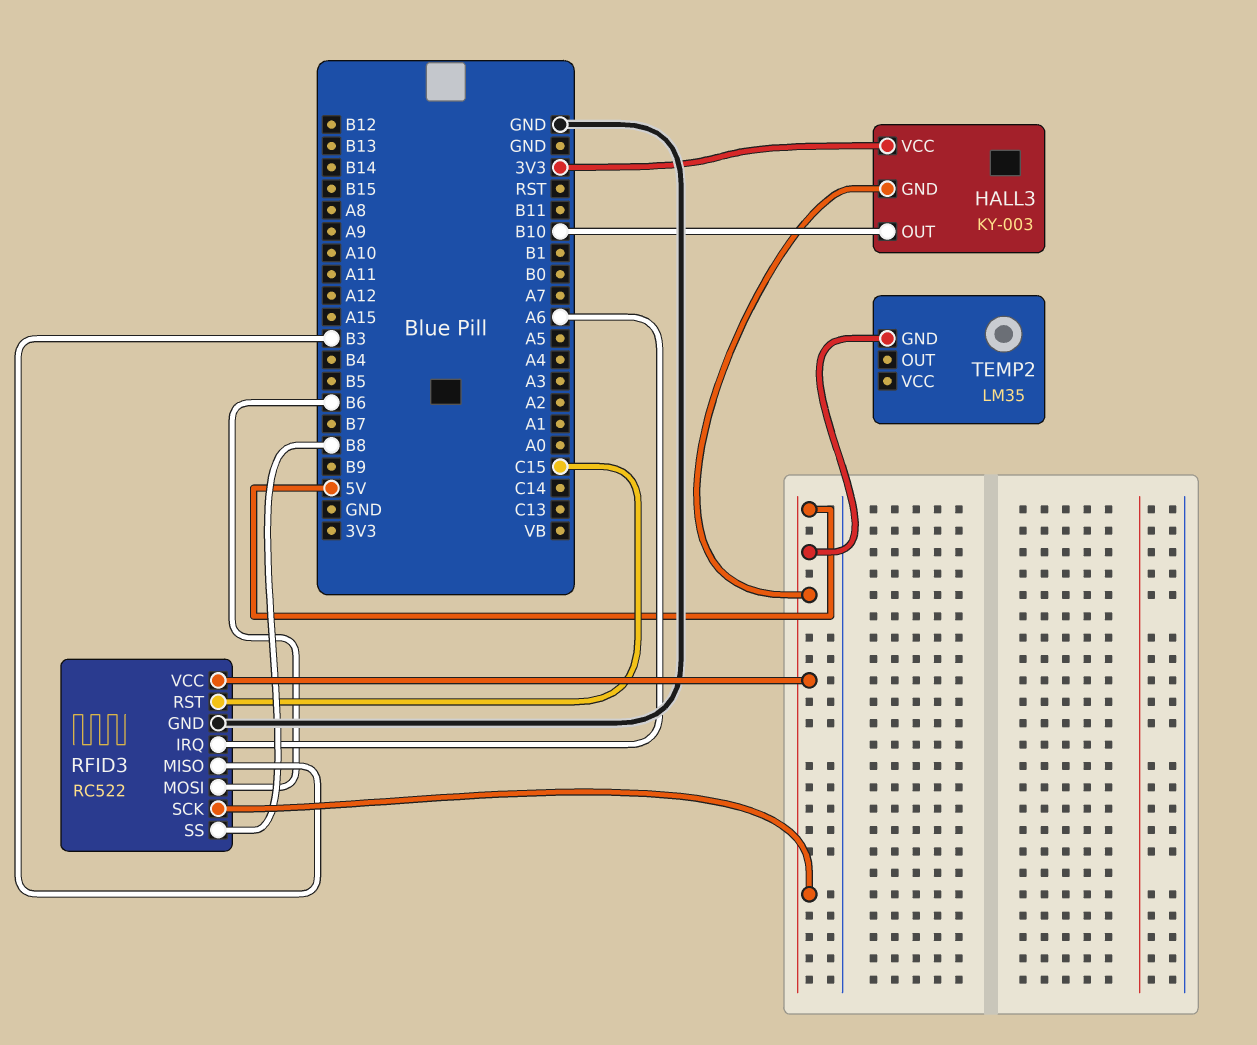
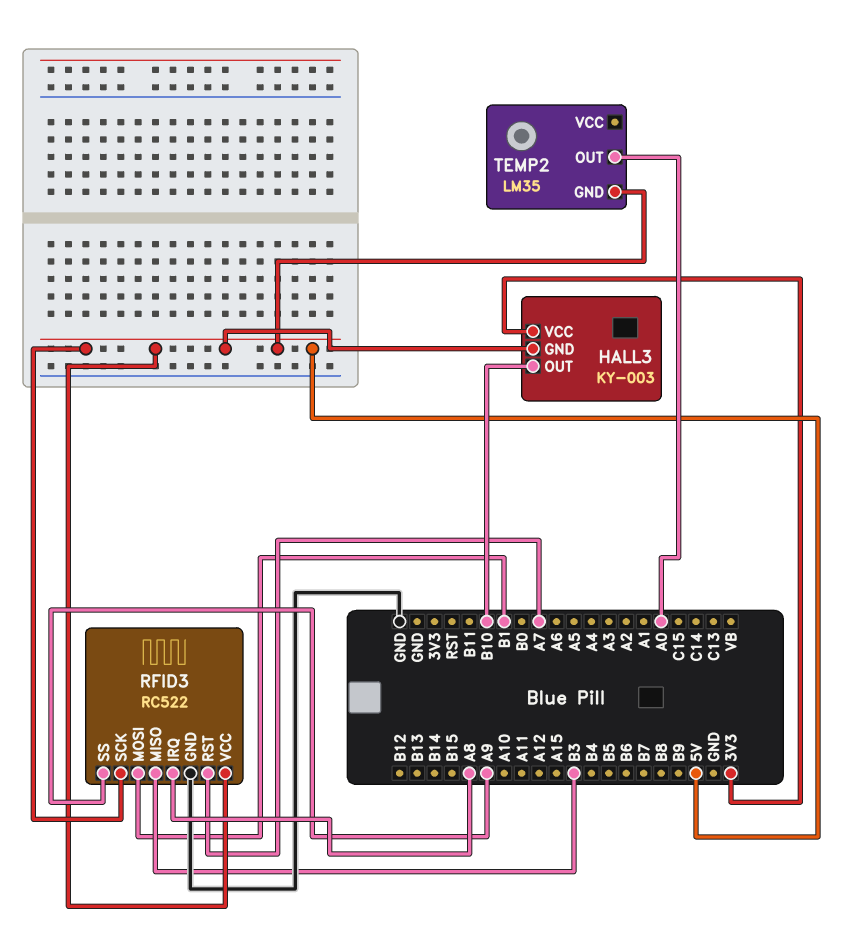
RFID3 pin IRQ: A6 -> A8
RFID3 pin MOSI: B6 -> B1
RFID3 pin RST: C15 -> A7
RFID3 pin SS: B8 -> A9
TEMP2 pin OUT: none -> A0

